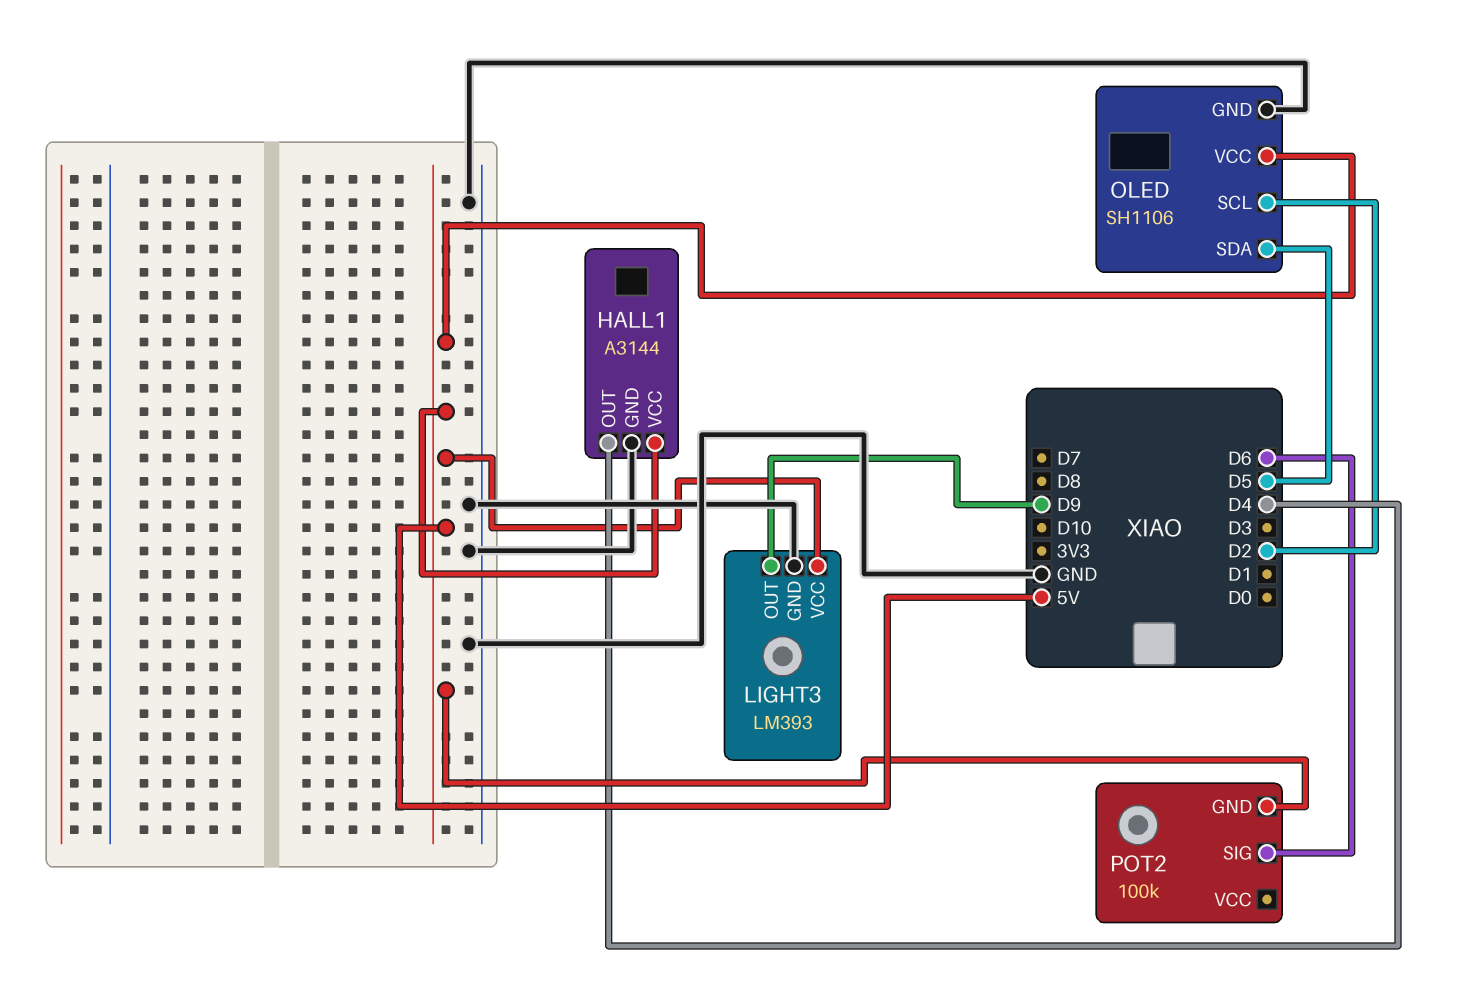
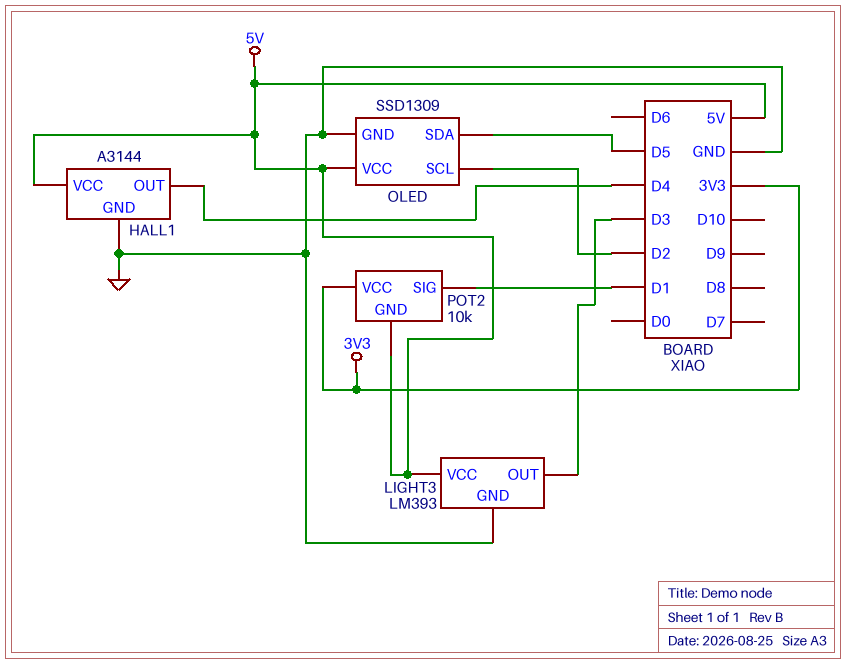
LIGHT3 pin OUT: D9 -> D3
OLED: SH1106 -> SSD1309
POT2: 100k -> 10k
POT2 pin SIG: D6 -> D1
POT2 pin VCC: none -> 3V3

